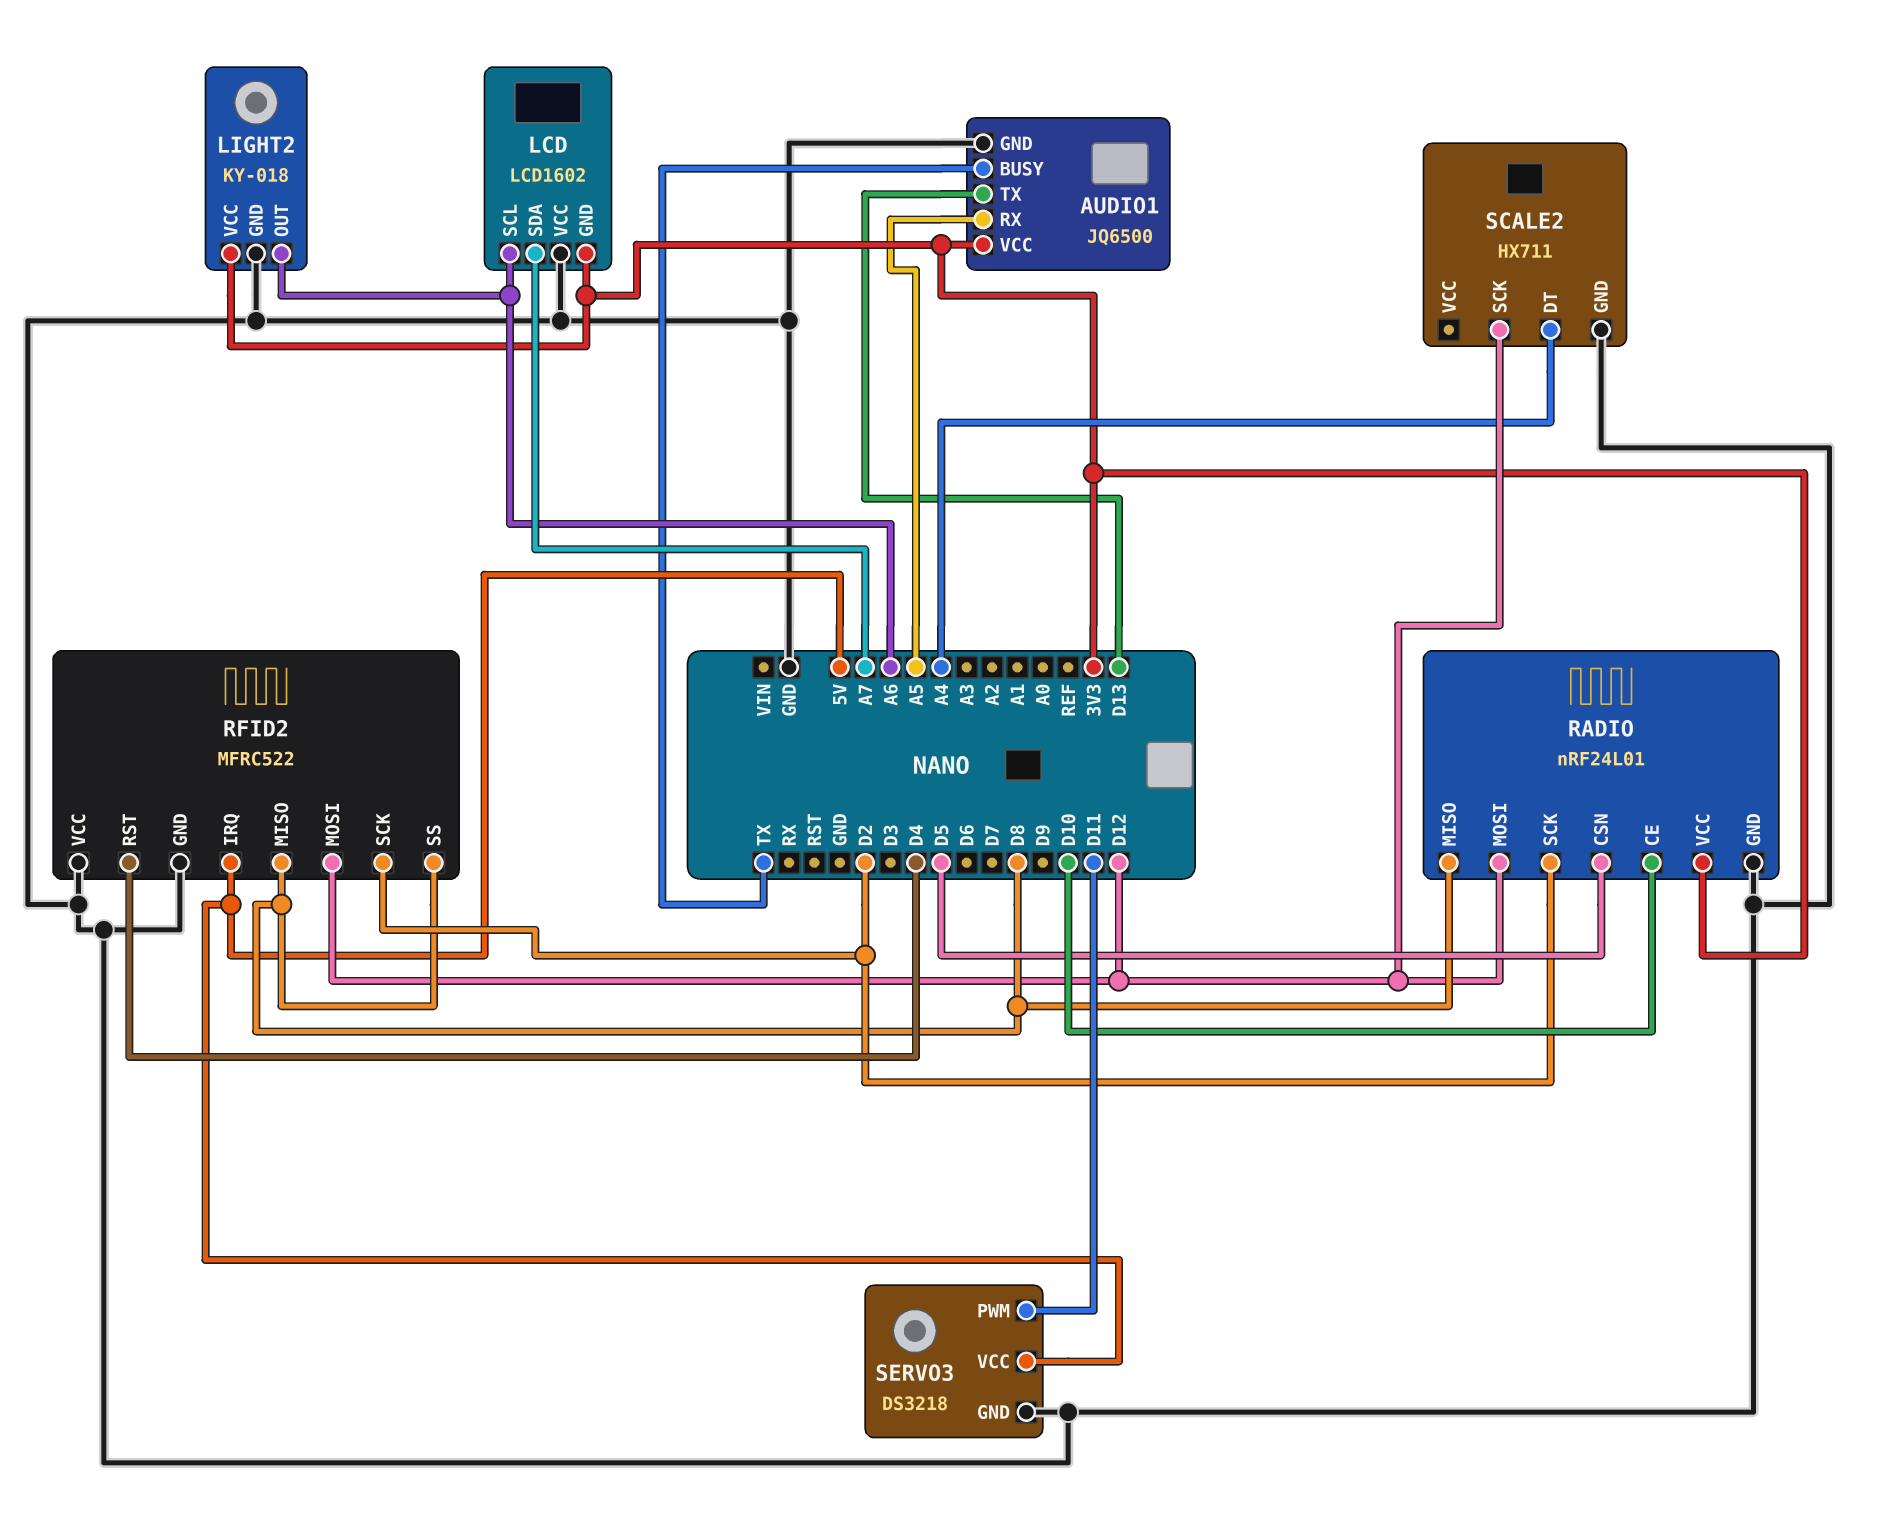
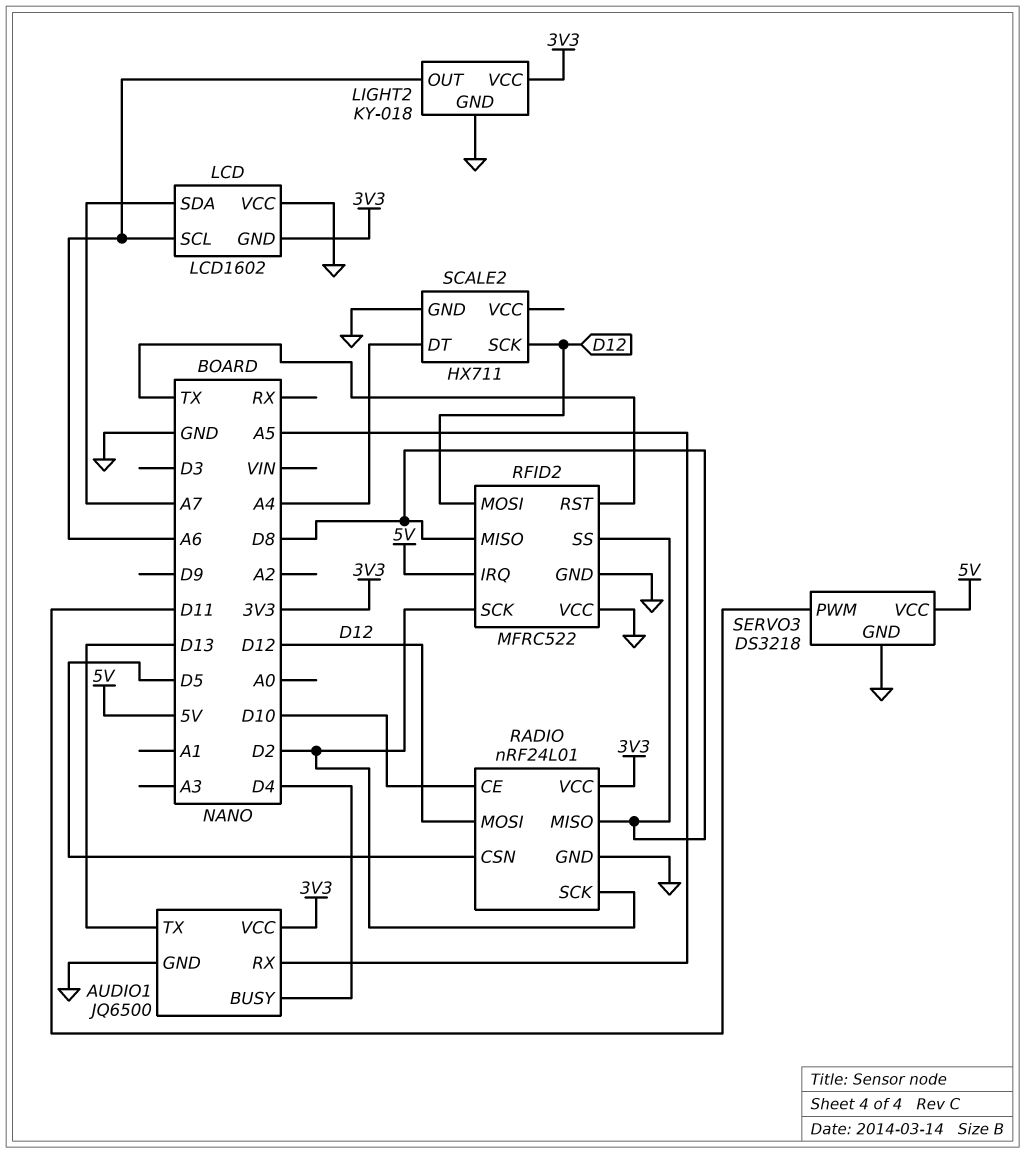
AUDIO1 pin BUSY: TX -> D4
RFID2 pin RST: D4 -> TX

